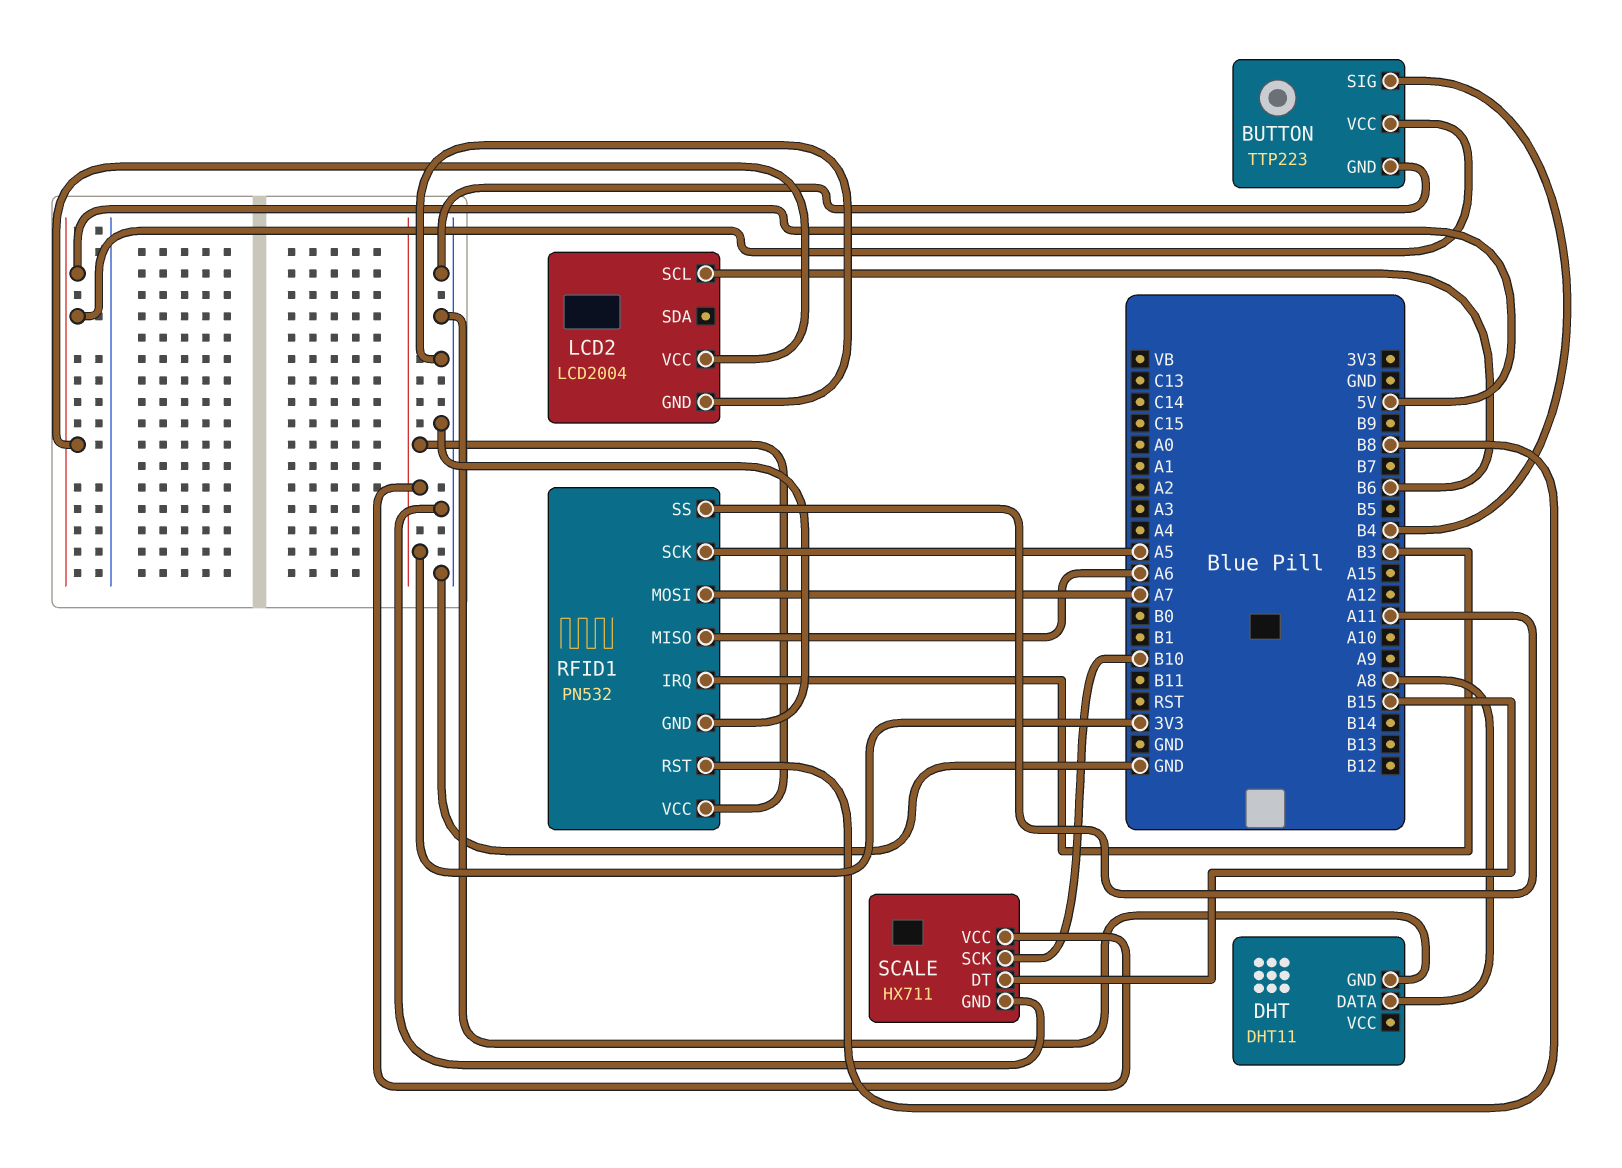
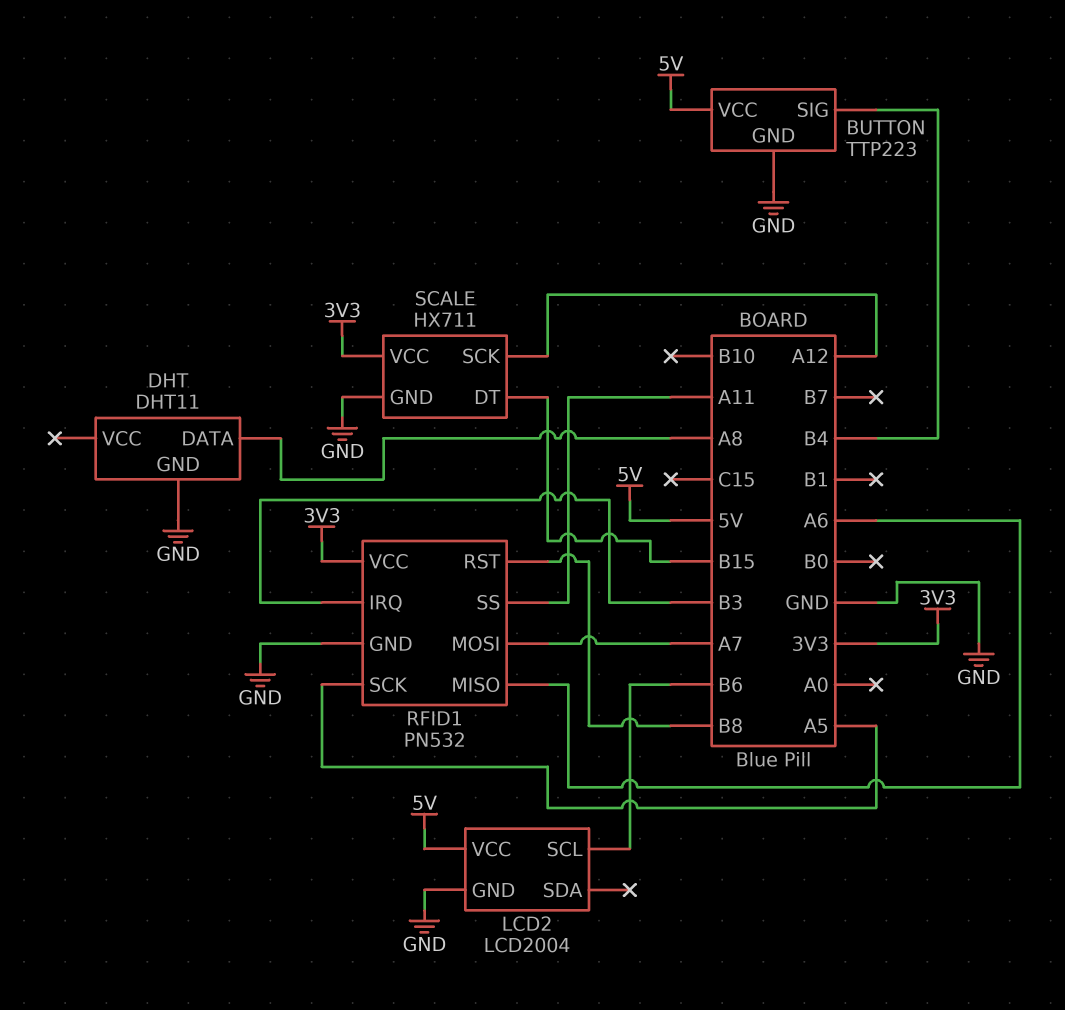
SCALE pin SCK: B10 -> A12

